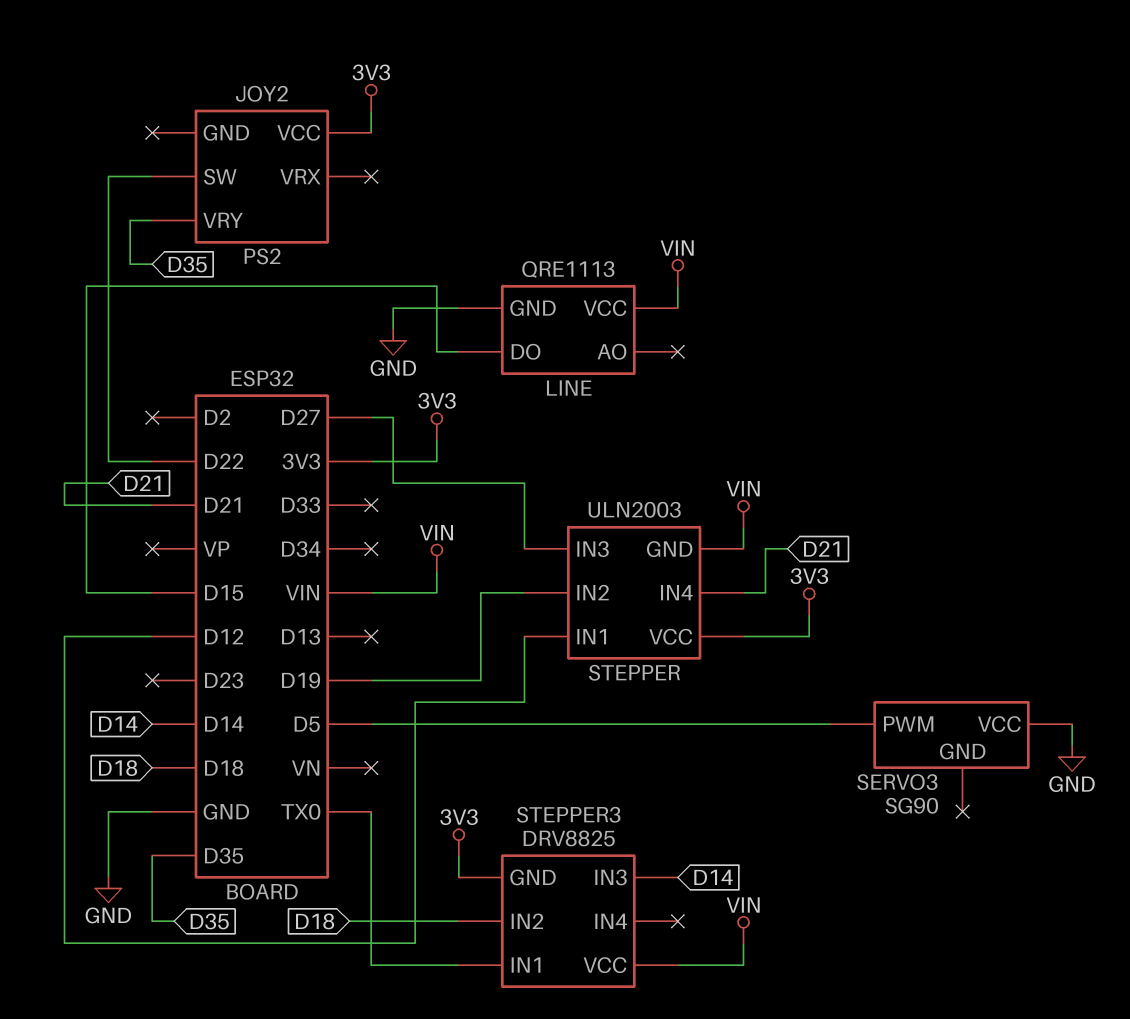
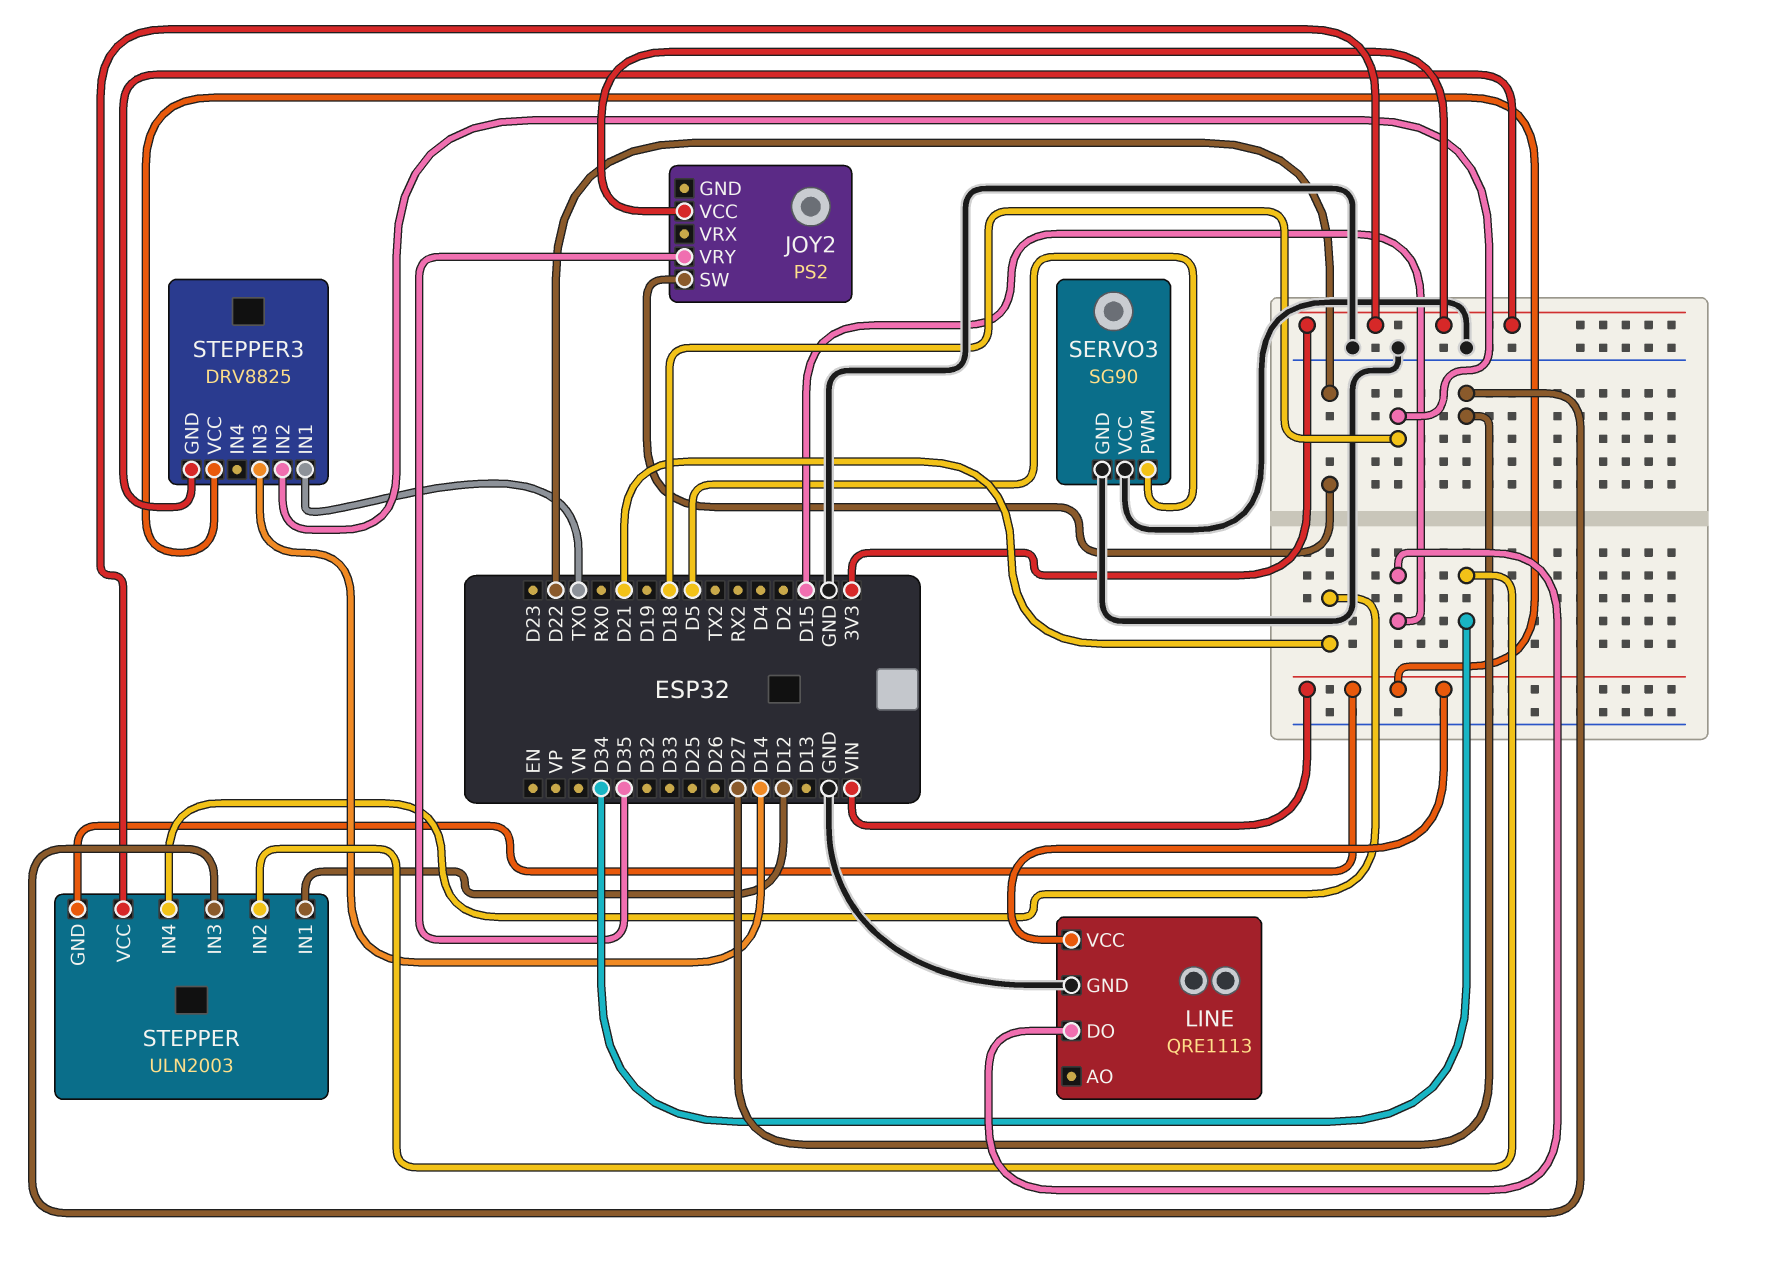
SERVO3 pin GND: none -> GND
STEPPER pin IN2: D19 -> D34

